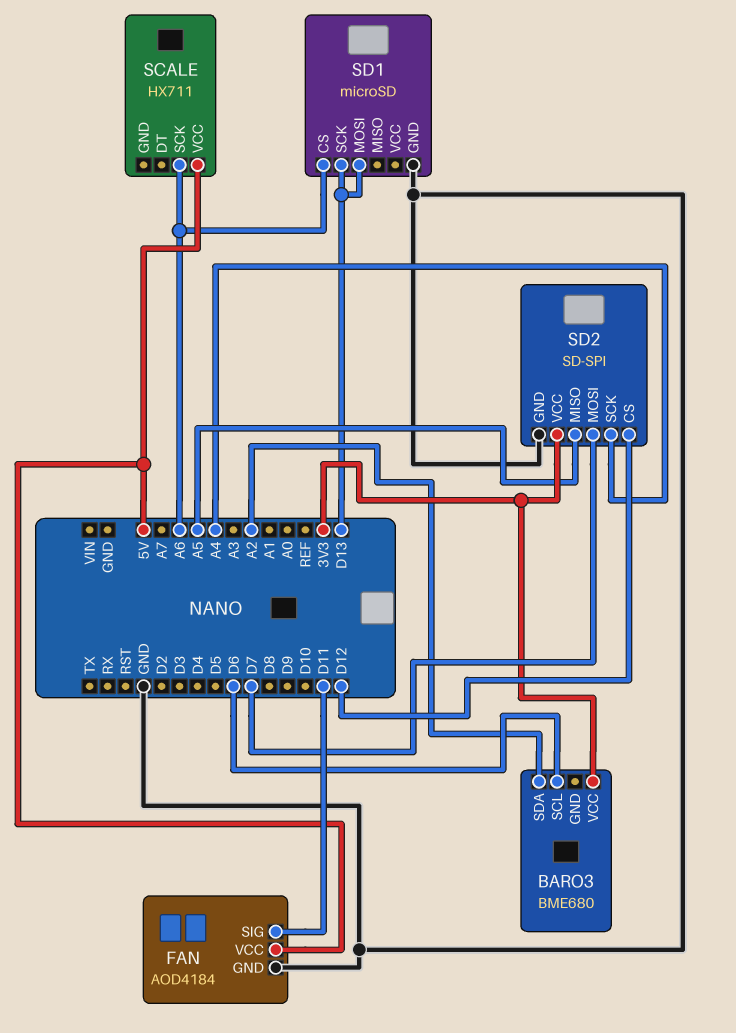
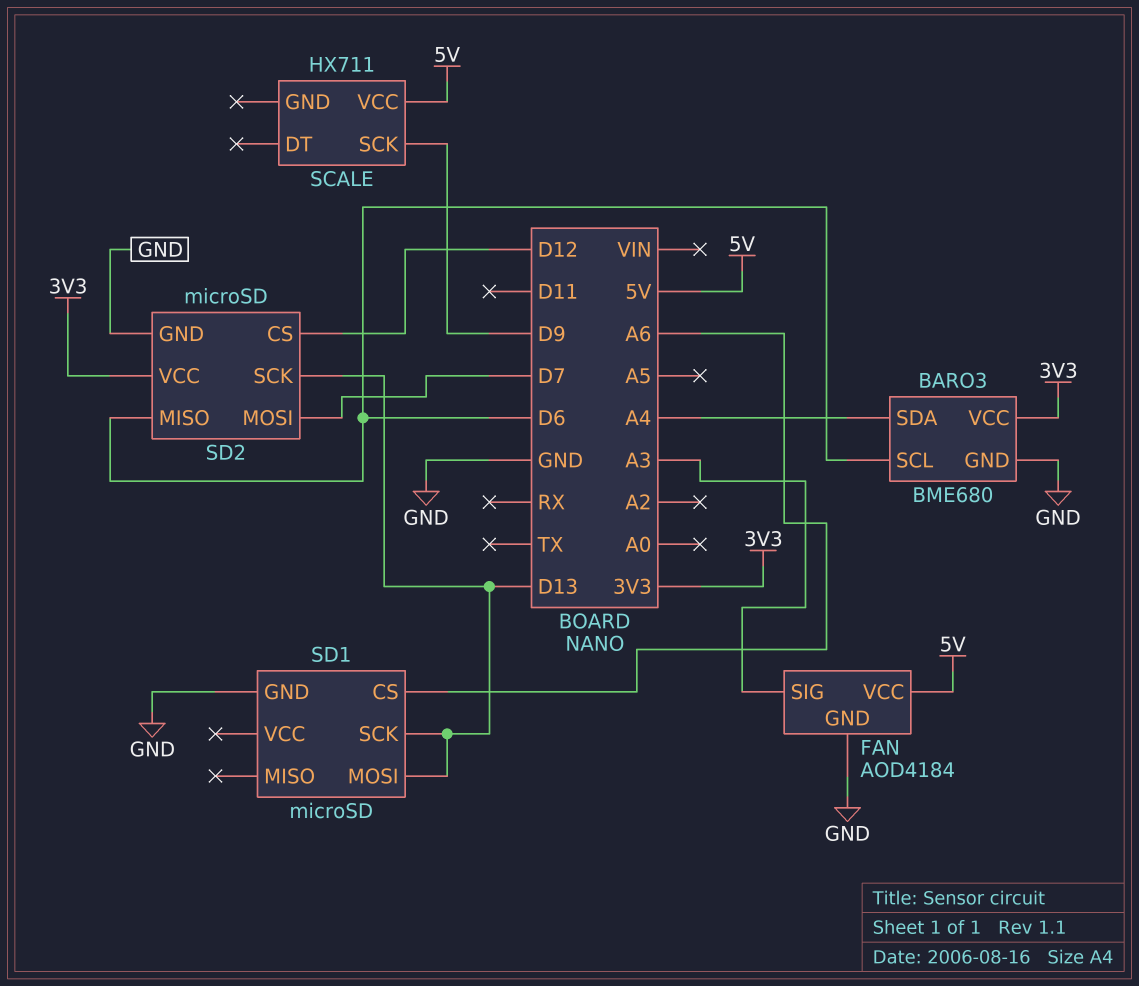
BARO3 pin GND: none -> GND
BARO3 pin SDA: A2 -> A4
FAN pin SIG: D11 -> A3
SCALE pin SCK: A6 -> D9
SD2: SD-SPI -> microSD
SD2 pin MISO: A5 -> D6
SD2 pin SCK: A4 -> D13

